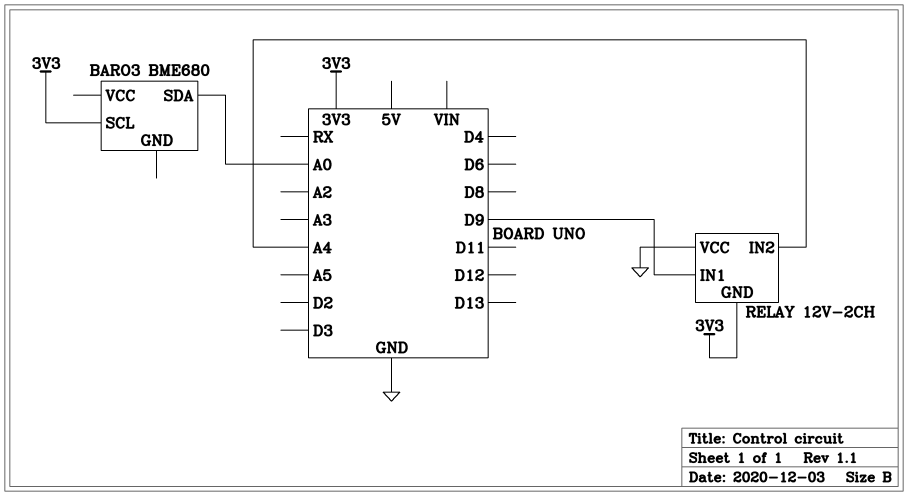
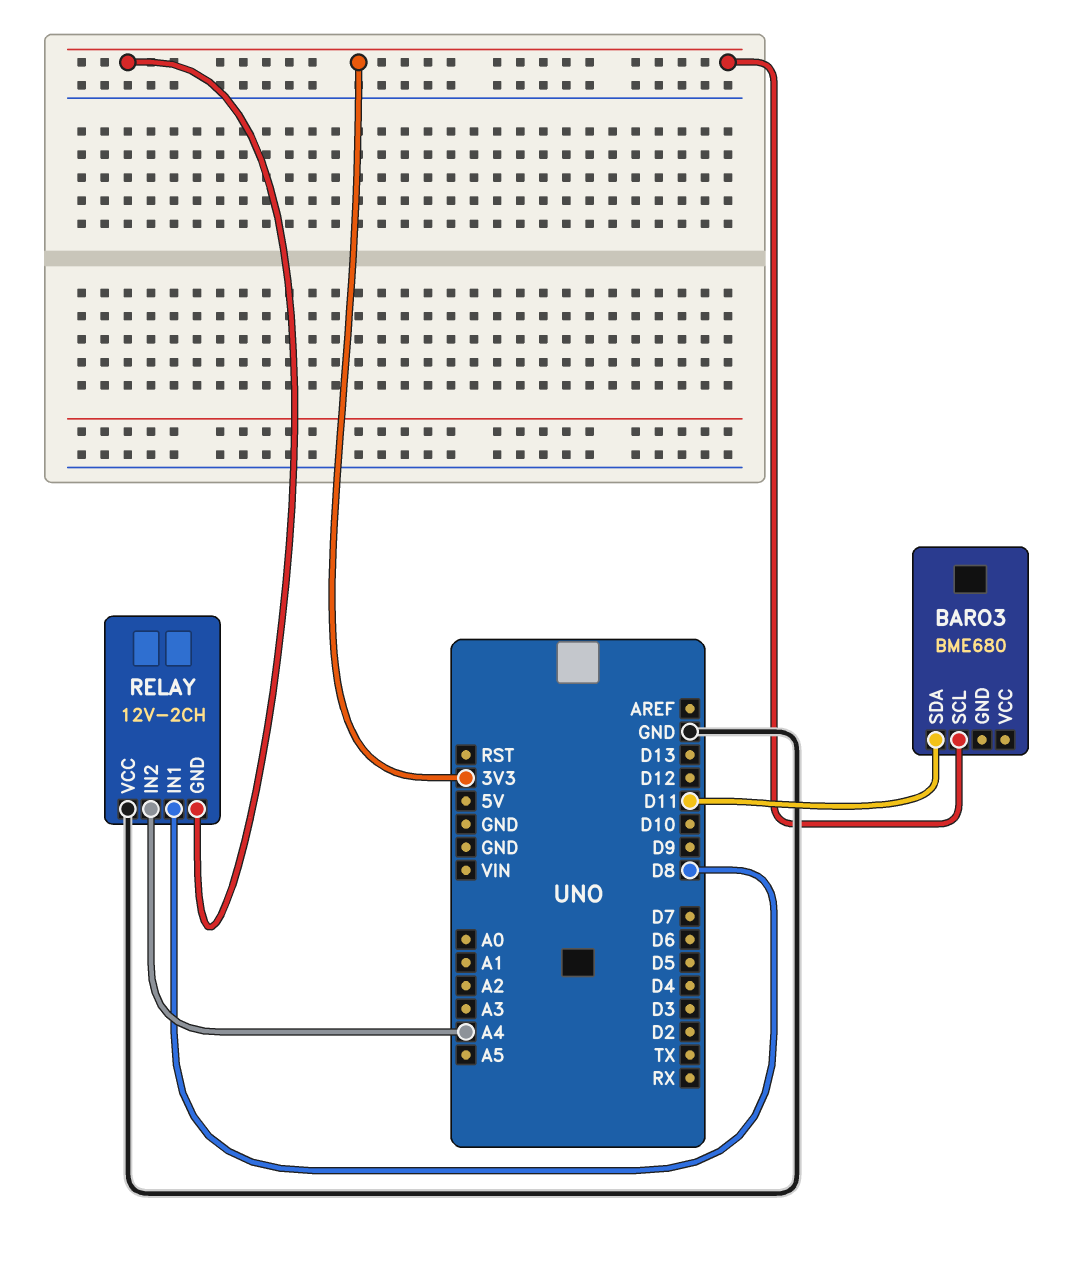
BARO3 pin SDA: A0 -> D11
RELAY pin IN1: D9 -> D8

